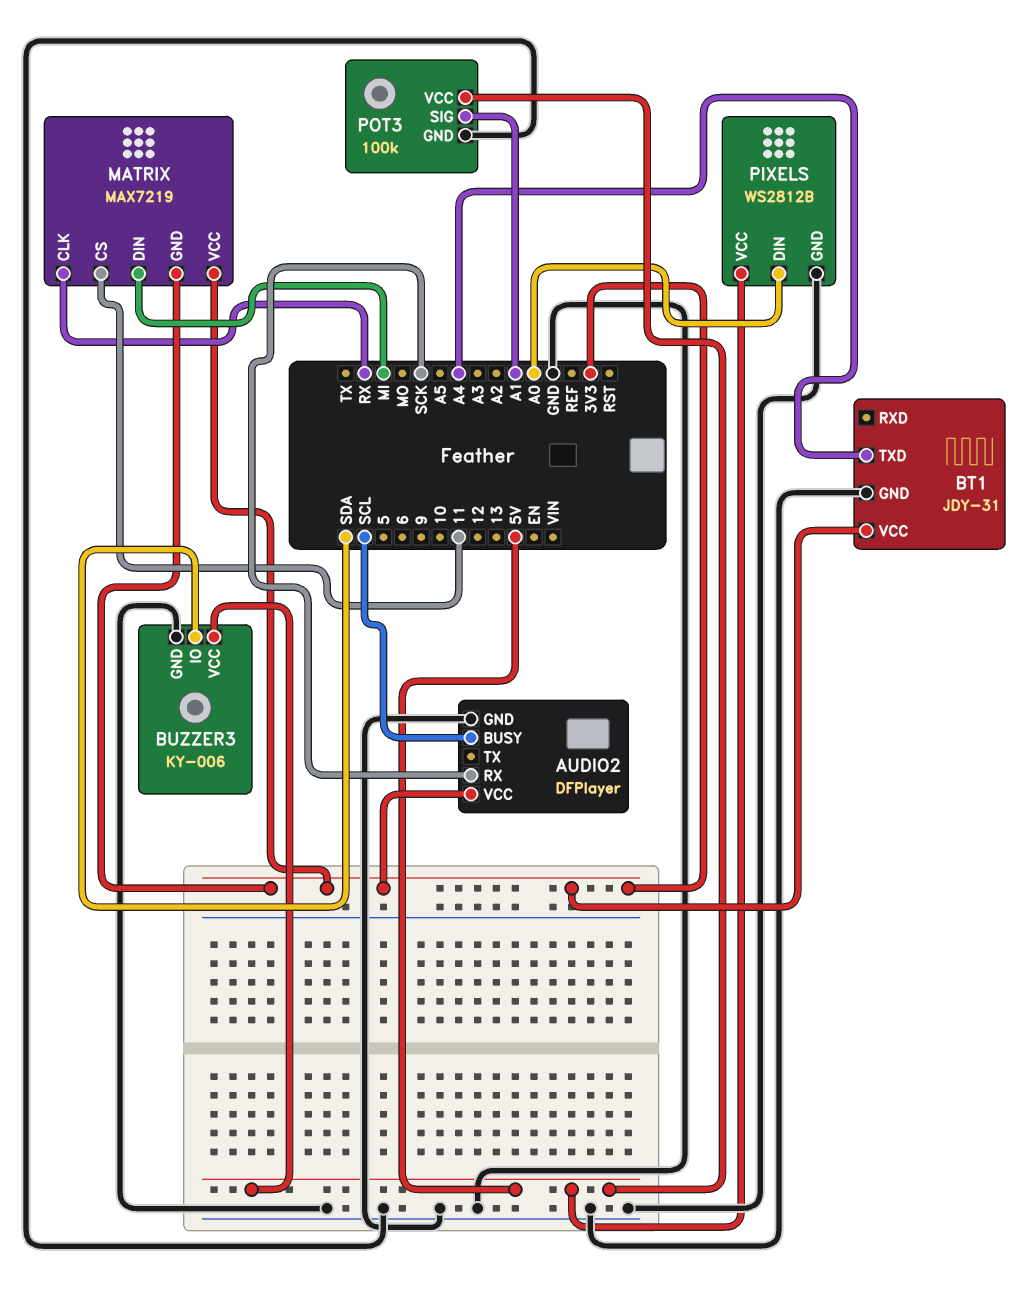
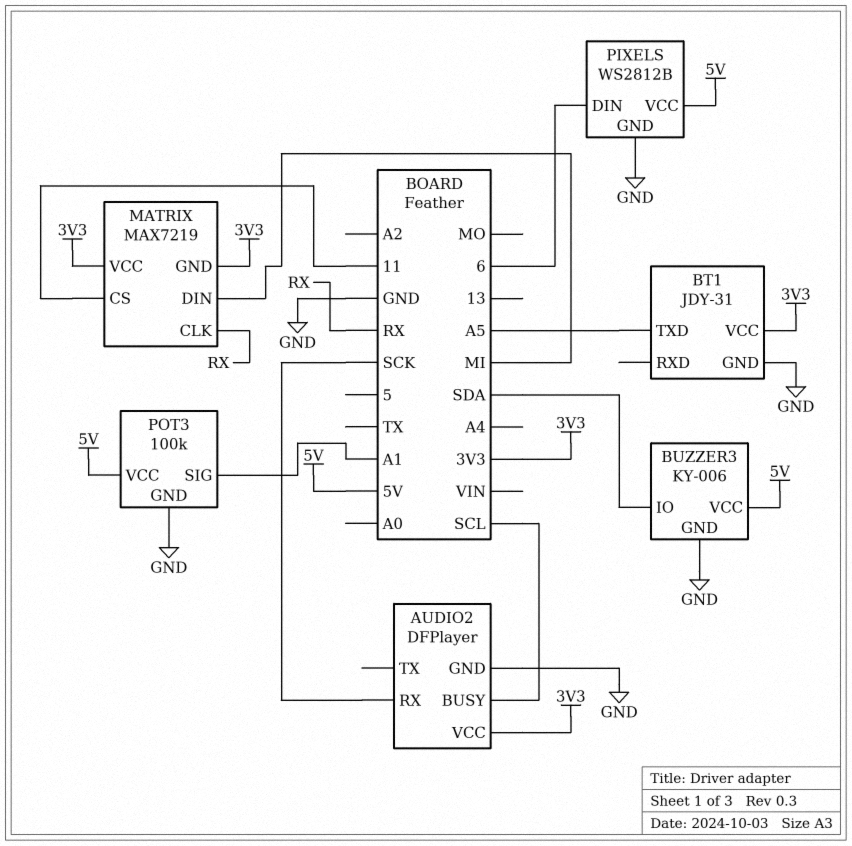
BT1 pin TXD: A4 -> A5
PIXELS pin DIN: A0 -> 6

